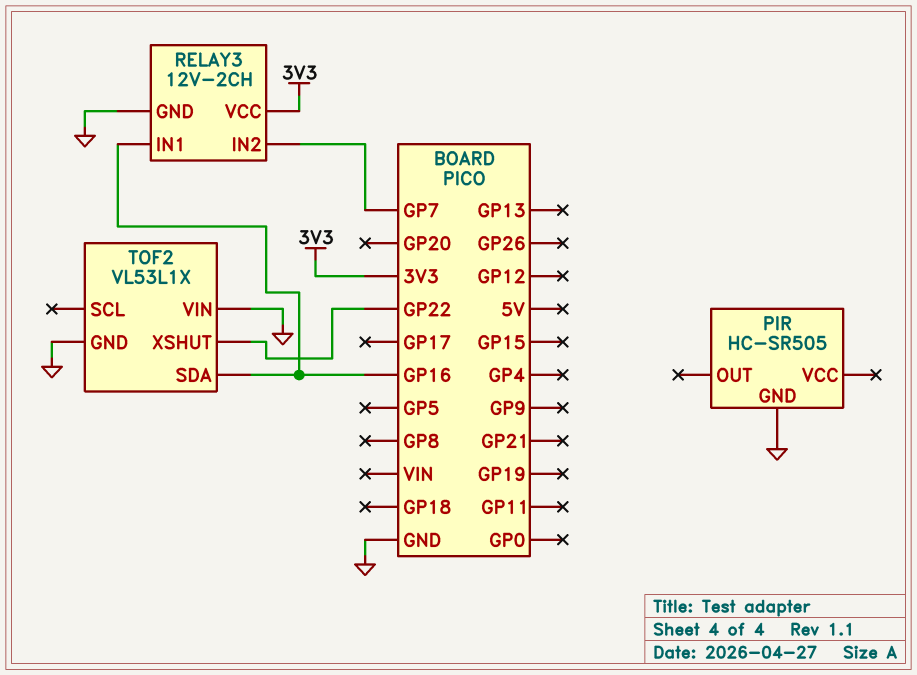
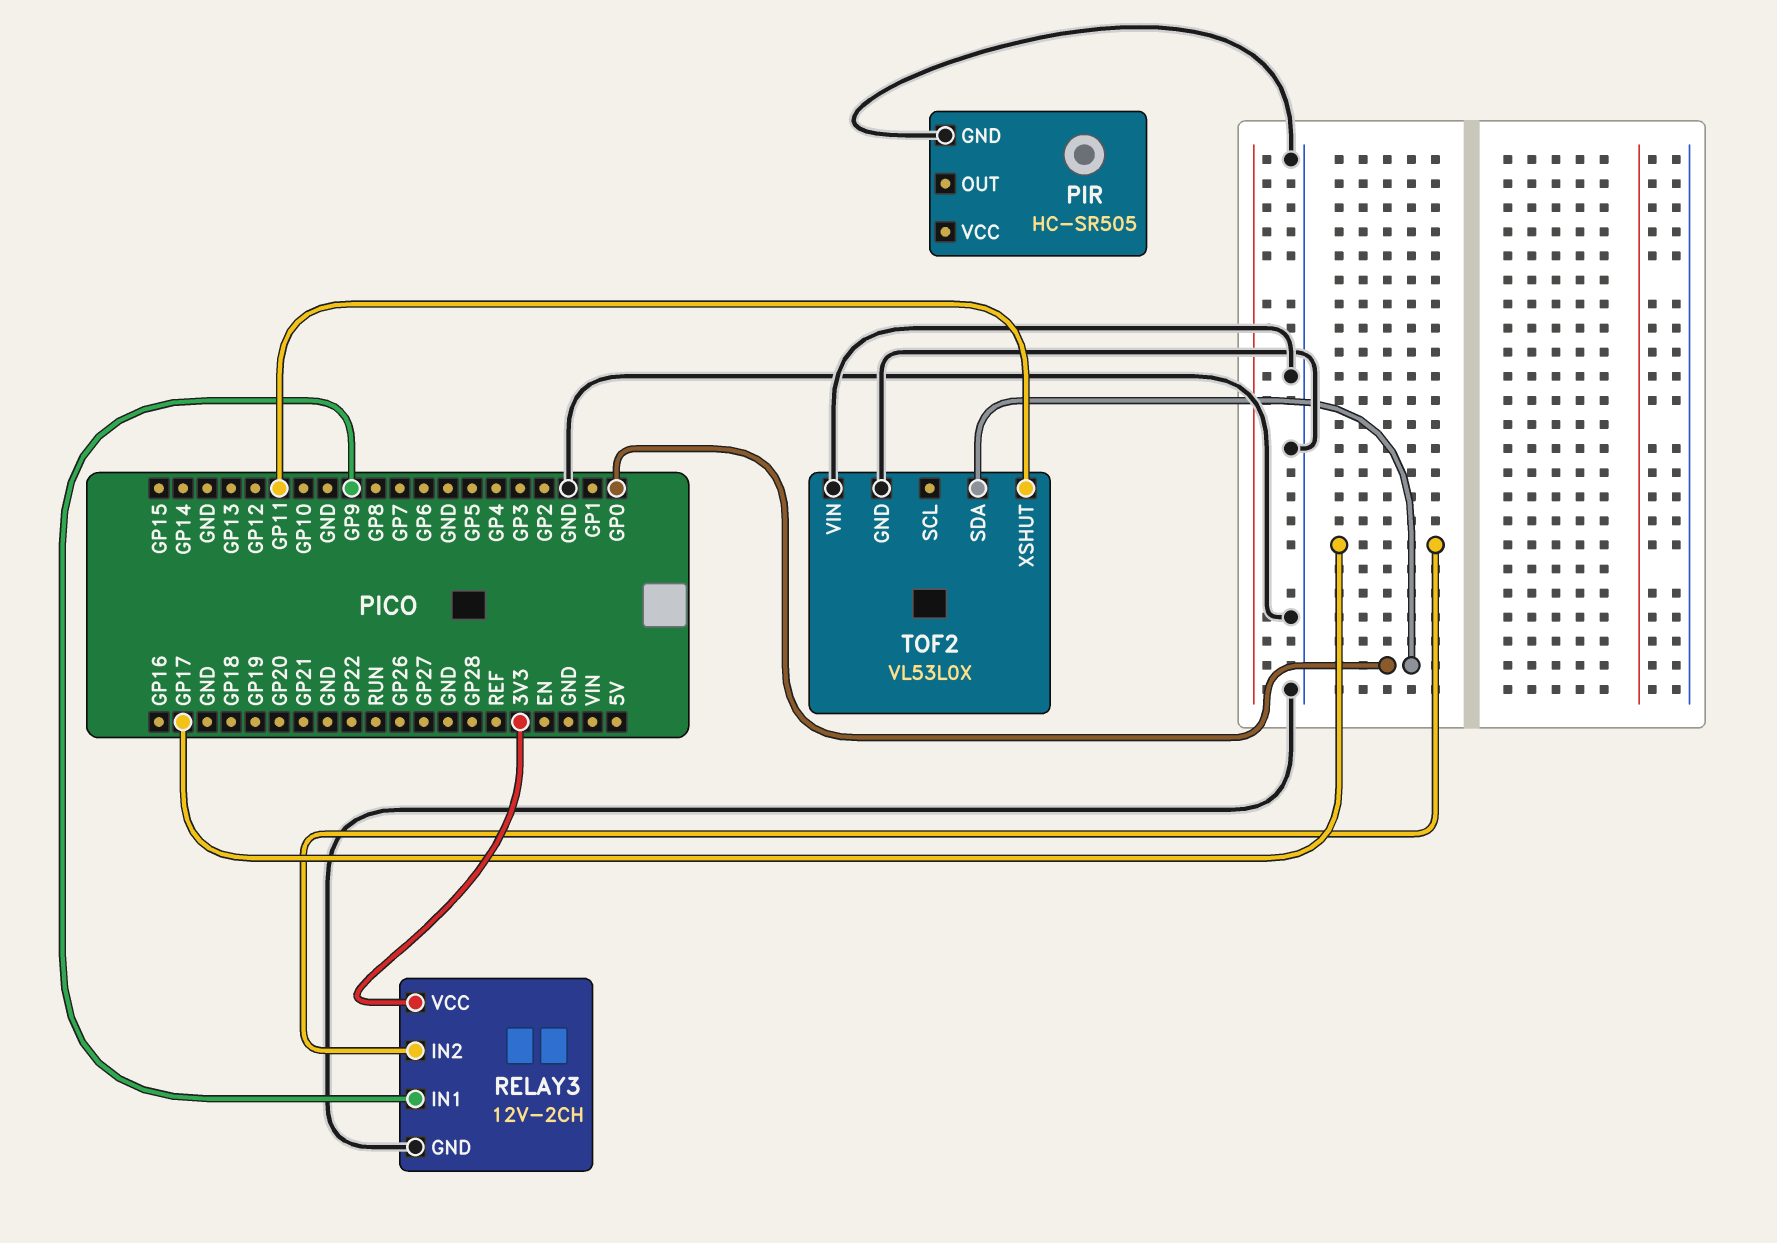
RELAY3 pin IN1: GP16 -> GP9
RELAY3 pin IN2: GP7 -> GP17
TOF2: VL53L1X -> VL53L0X
TOF2 pin SDA: GP16 -> GP0
TOF2 pin XSHUT: GP22 -> GP11

